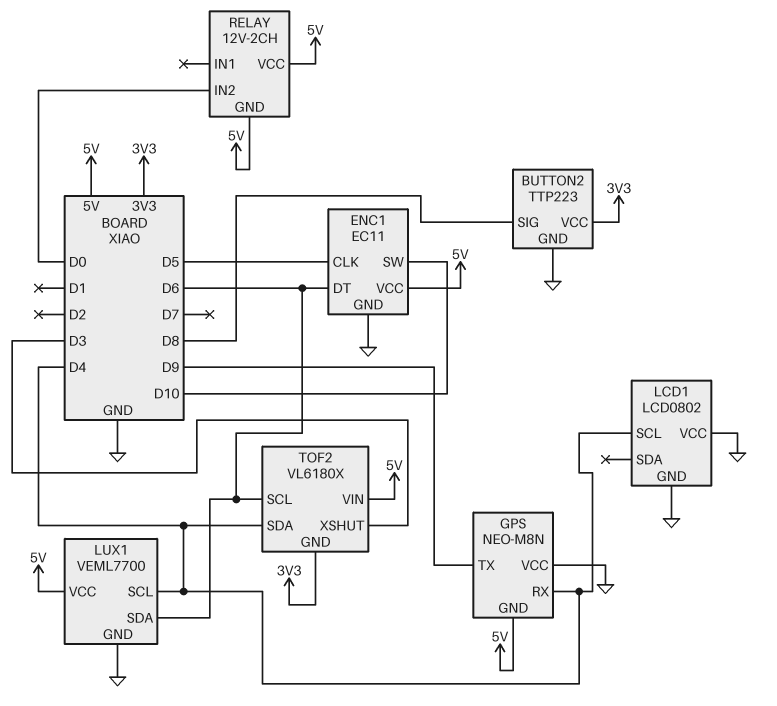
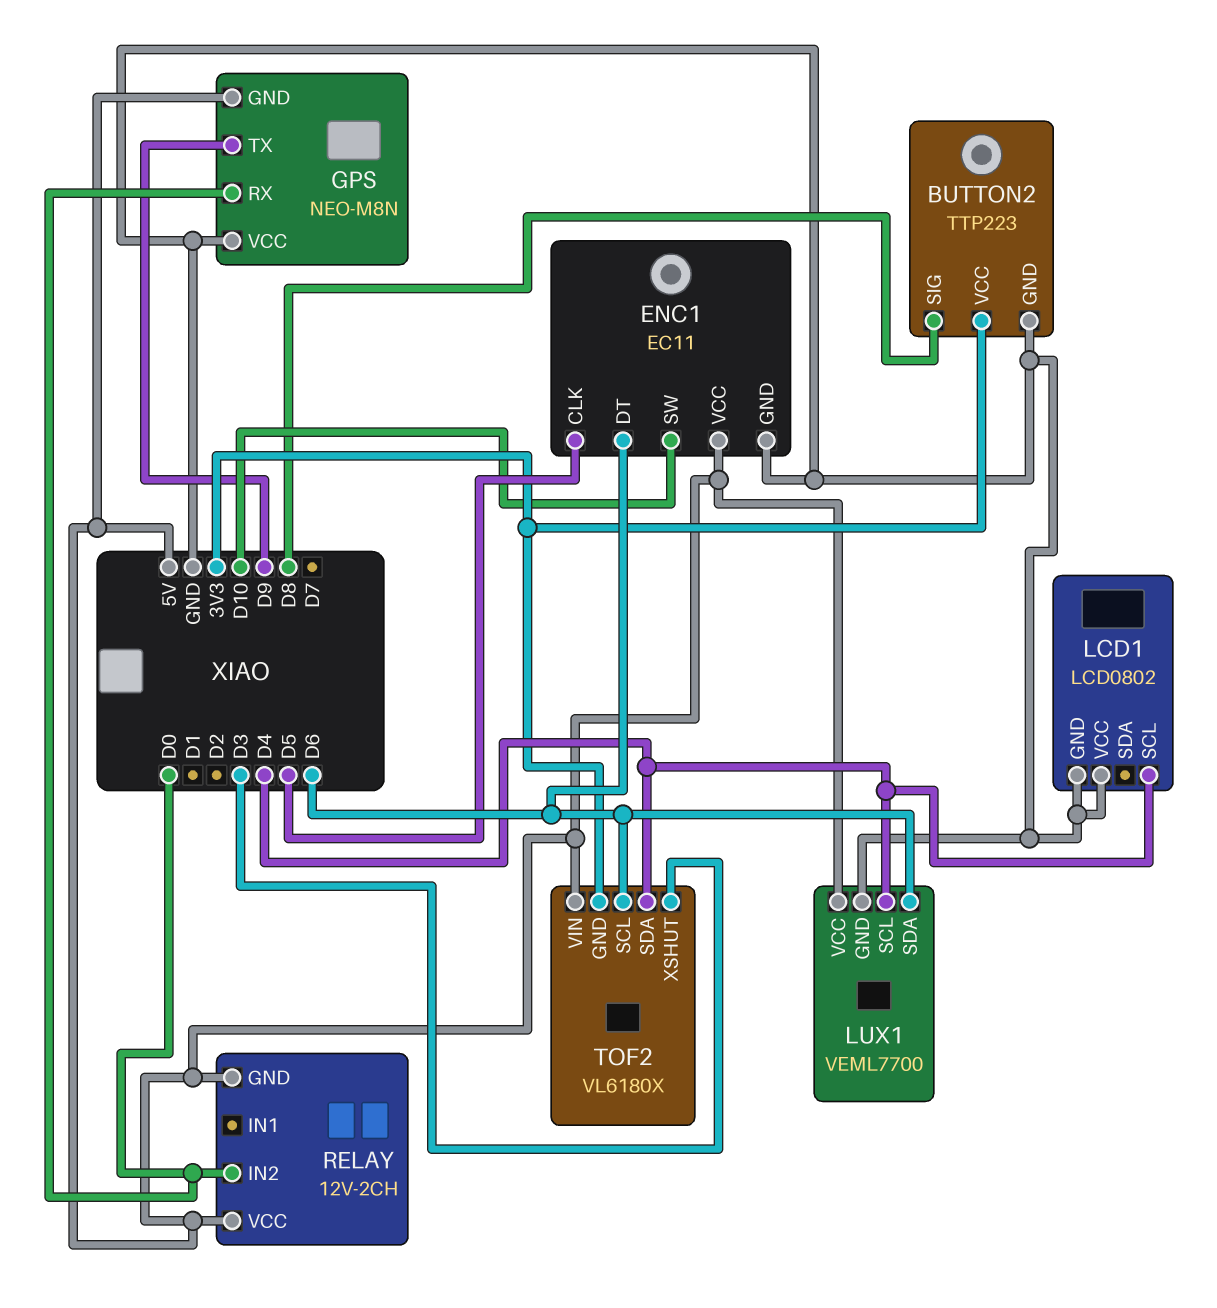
GPS pin RX: D4 -> D0

